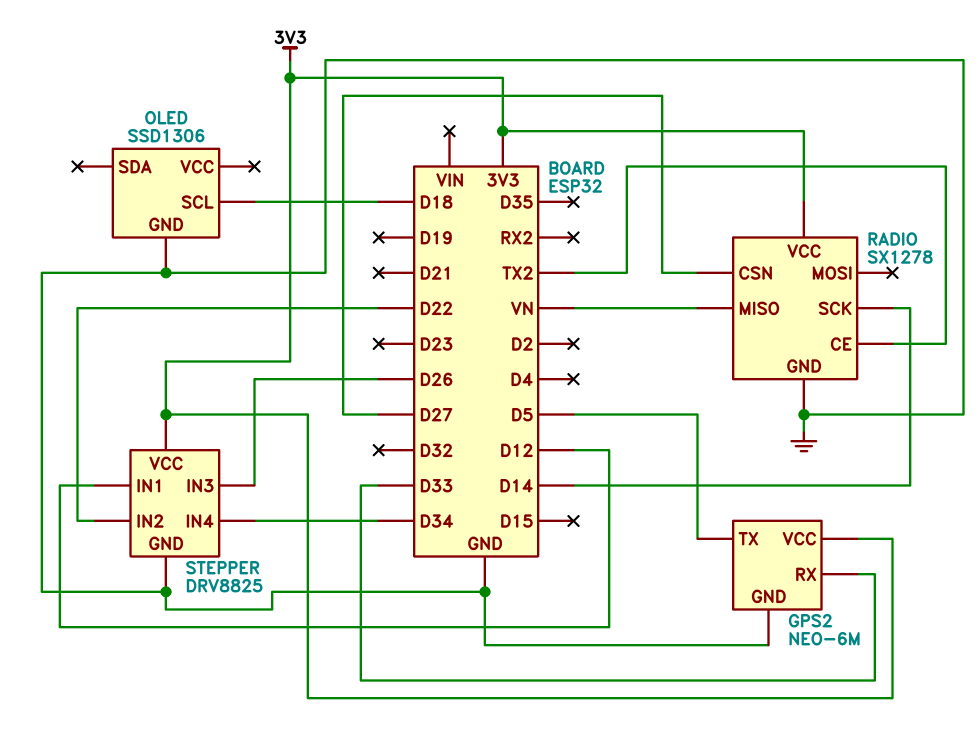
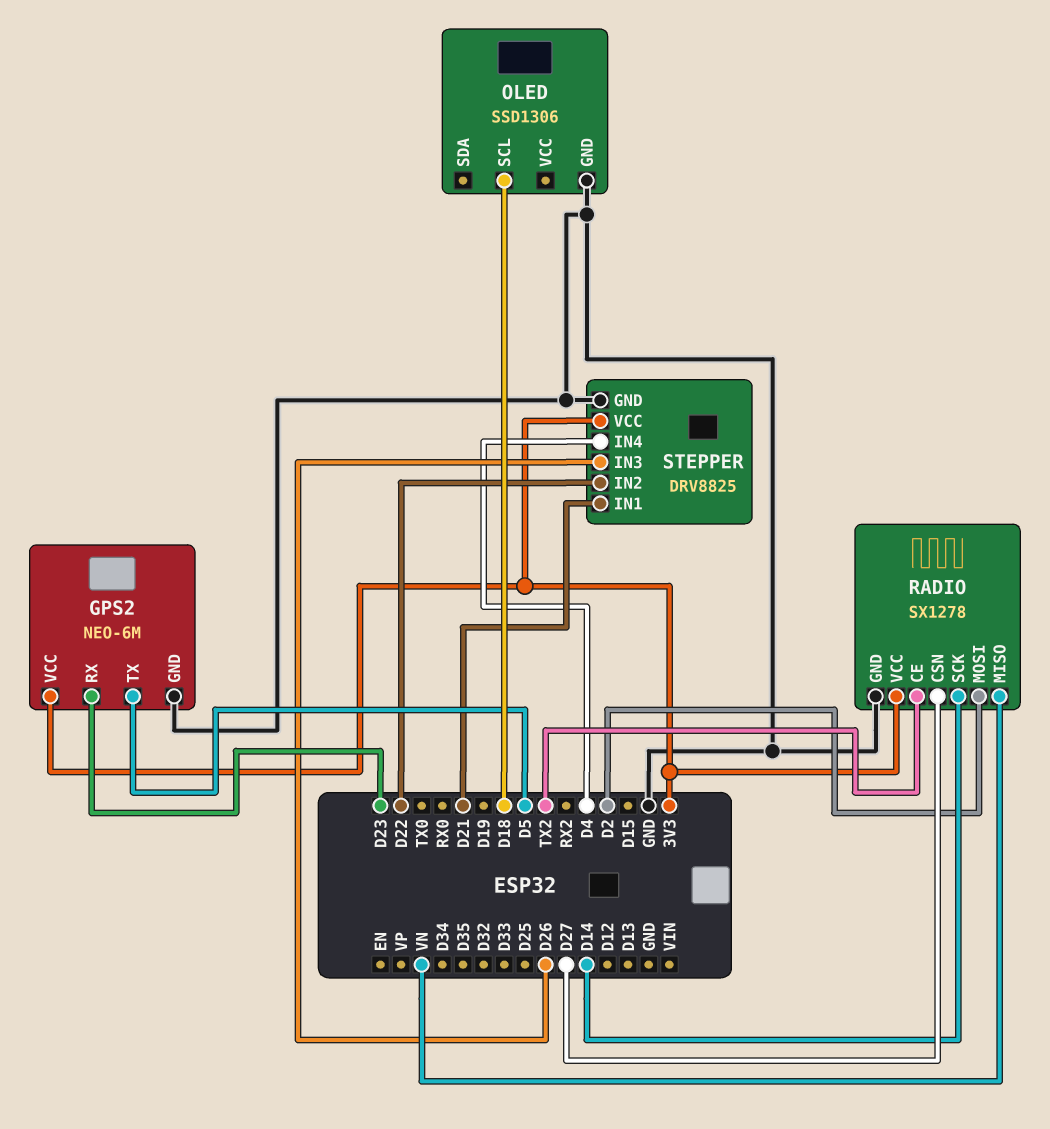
GPS2 pin RX: D33 -> D23
RADIO pin MOSI: none -> D2
STEPPER pin IN1: D12 -> D21
STEPPER pin IN4: D34 -> D4

